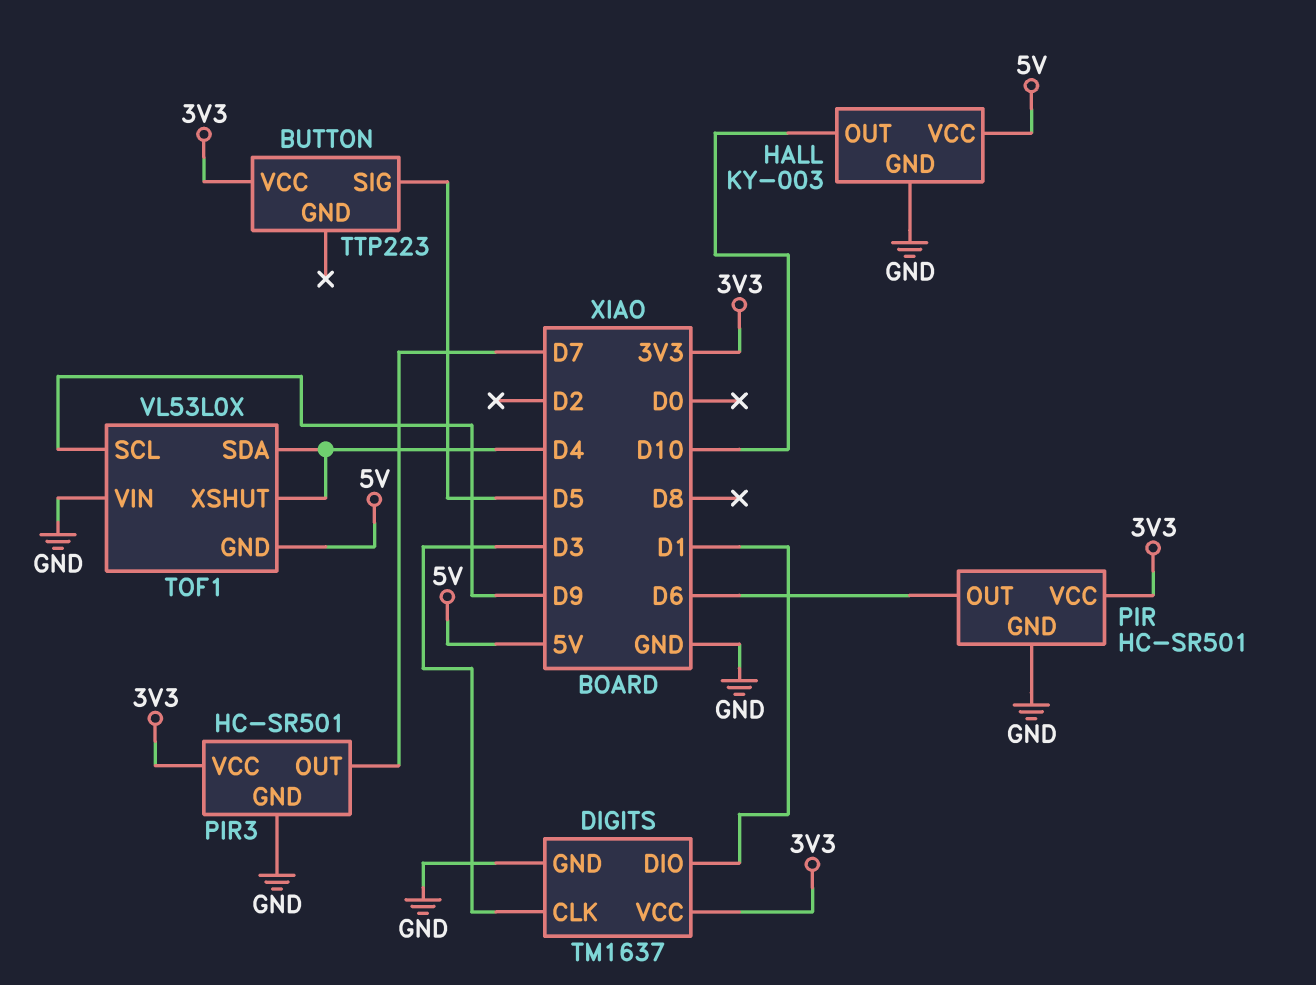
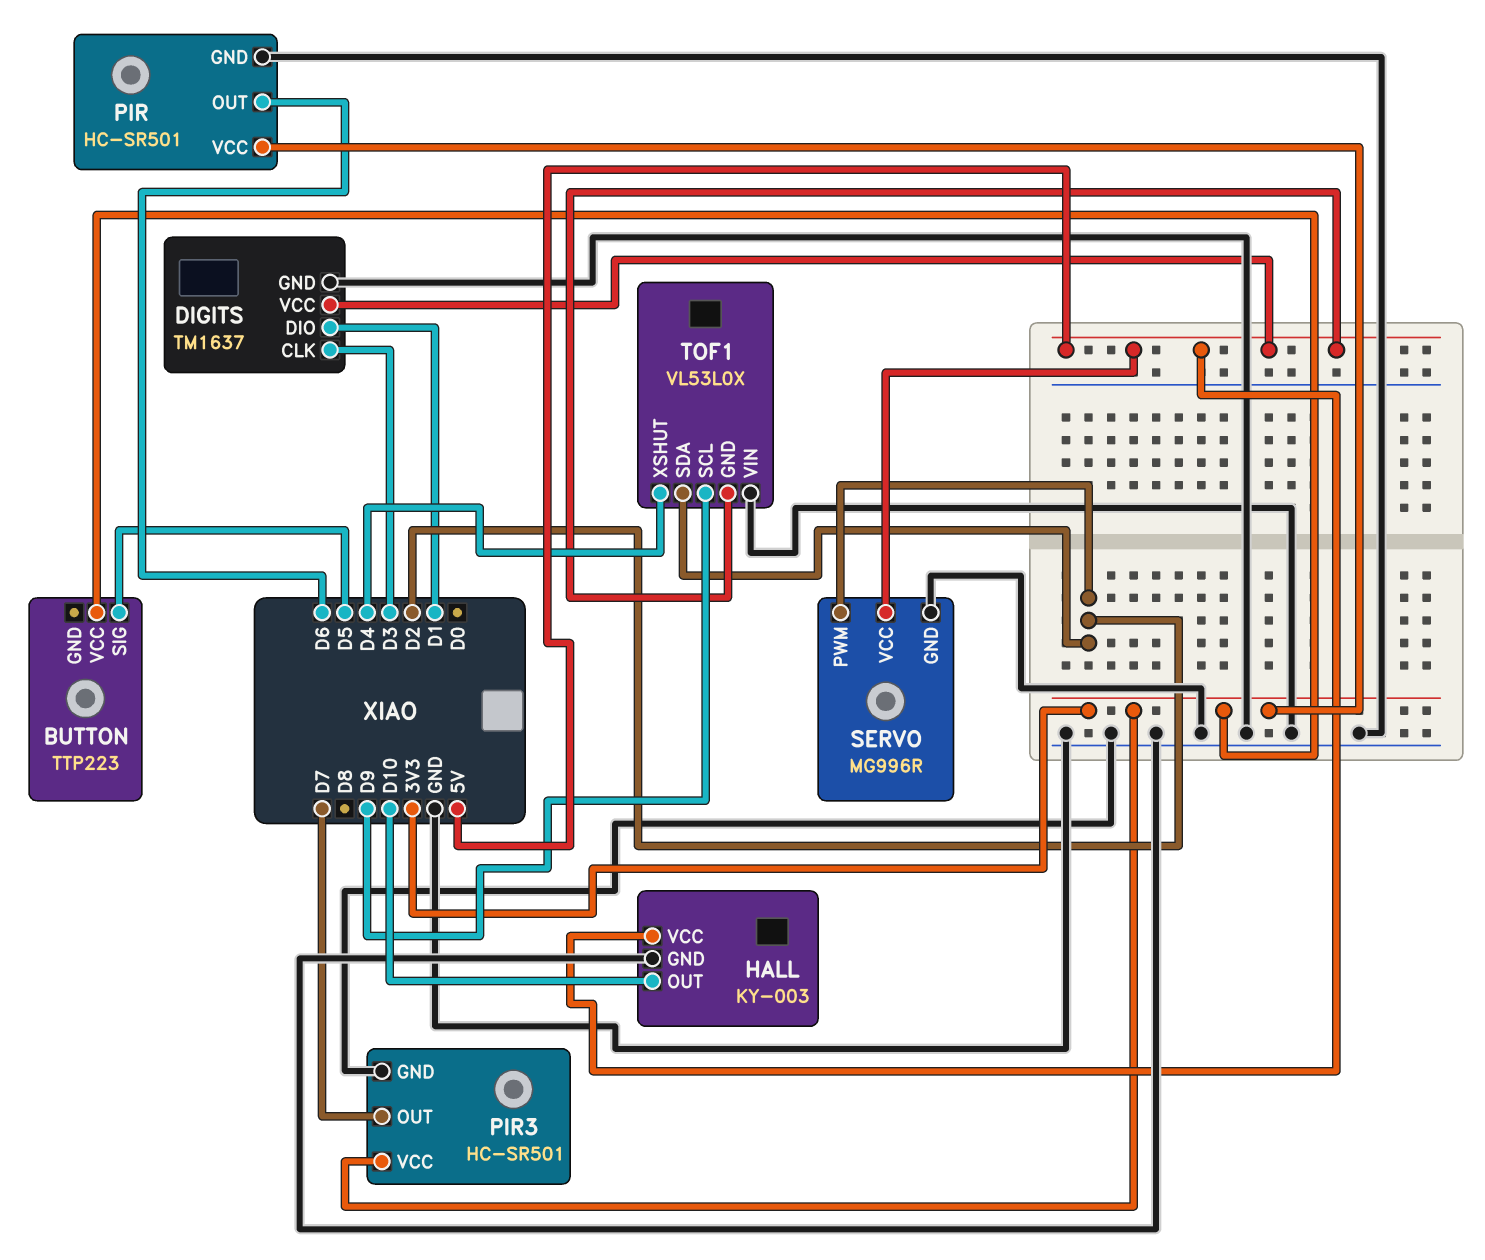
DIGITS pin VCC: 3V3 -> 5V
SERVO: none -> MG996R
SERVO pin GND: none -> GND
SERVO pin PWM: none -> D2
SERVO pin VCC: none -> 5V
TOF1 pin SDA: D4 -> D2

